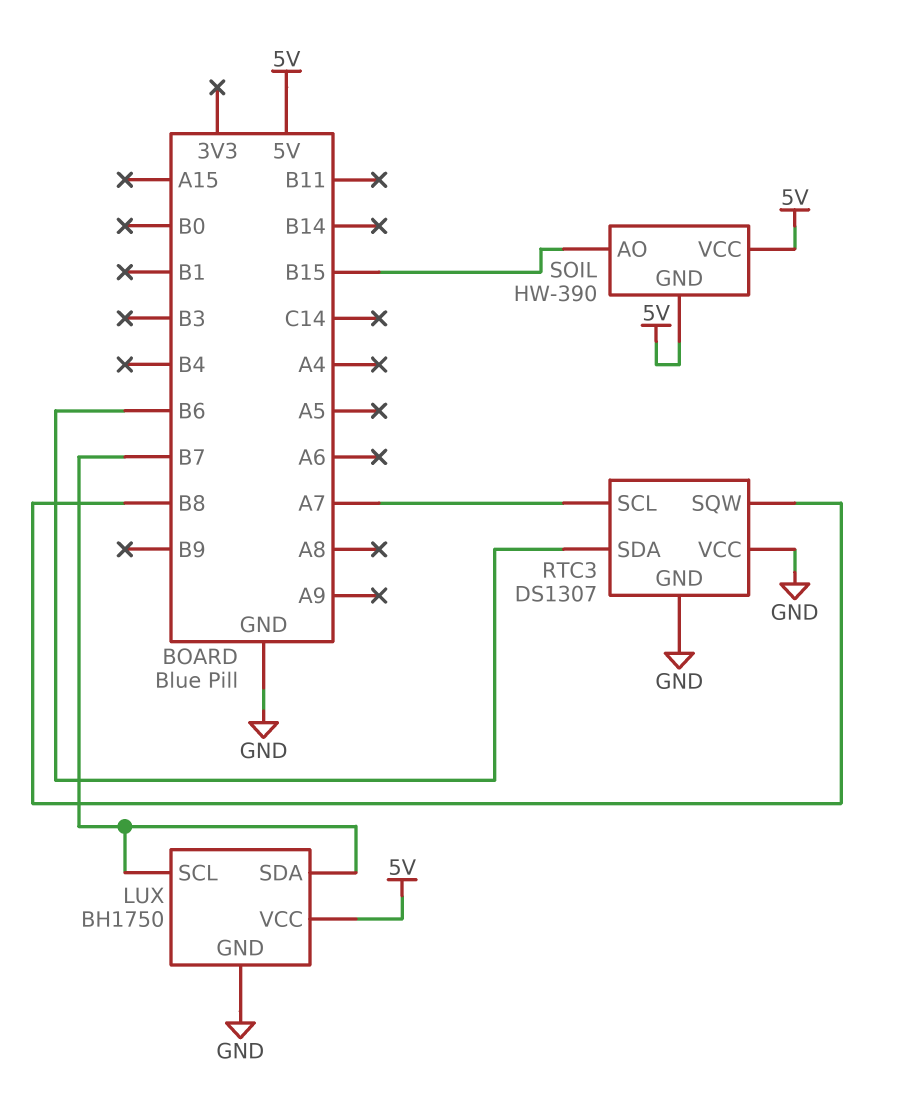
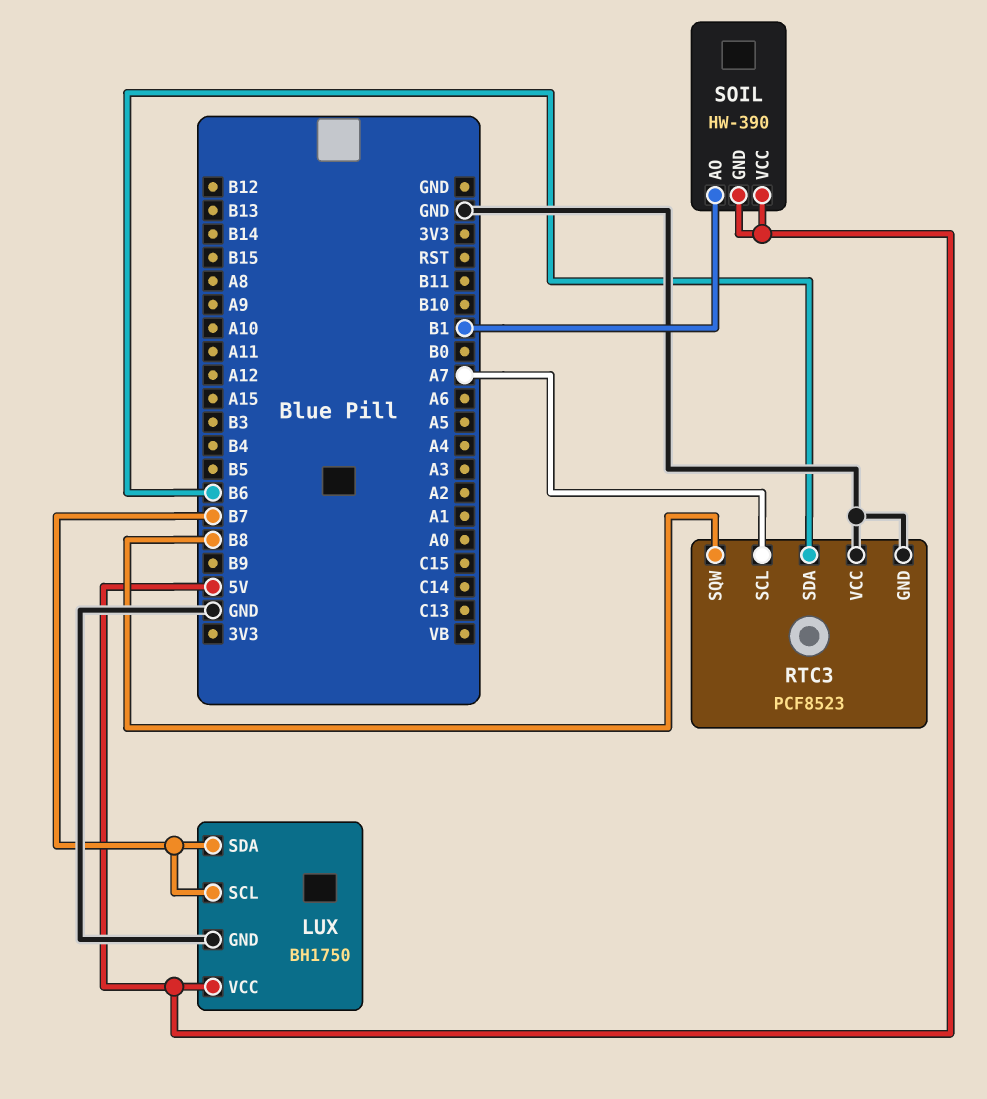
RTC3: DS1307 -> PCF8523
SOIL pin AO: B15 -> B1

